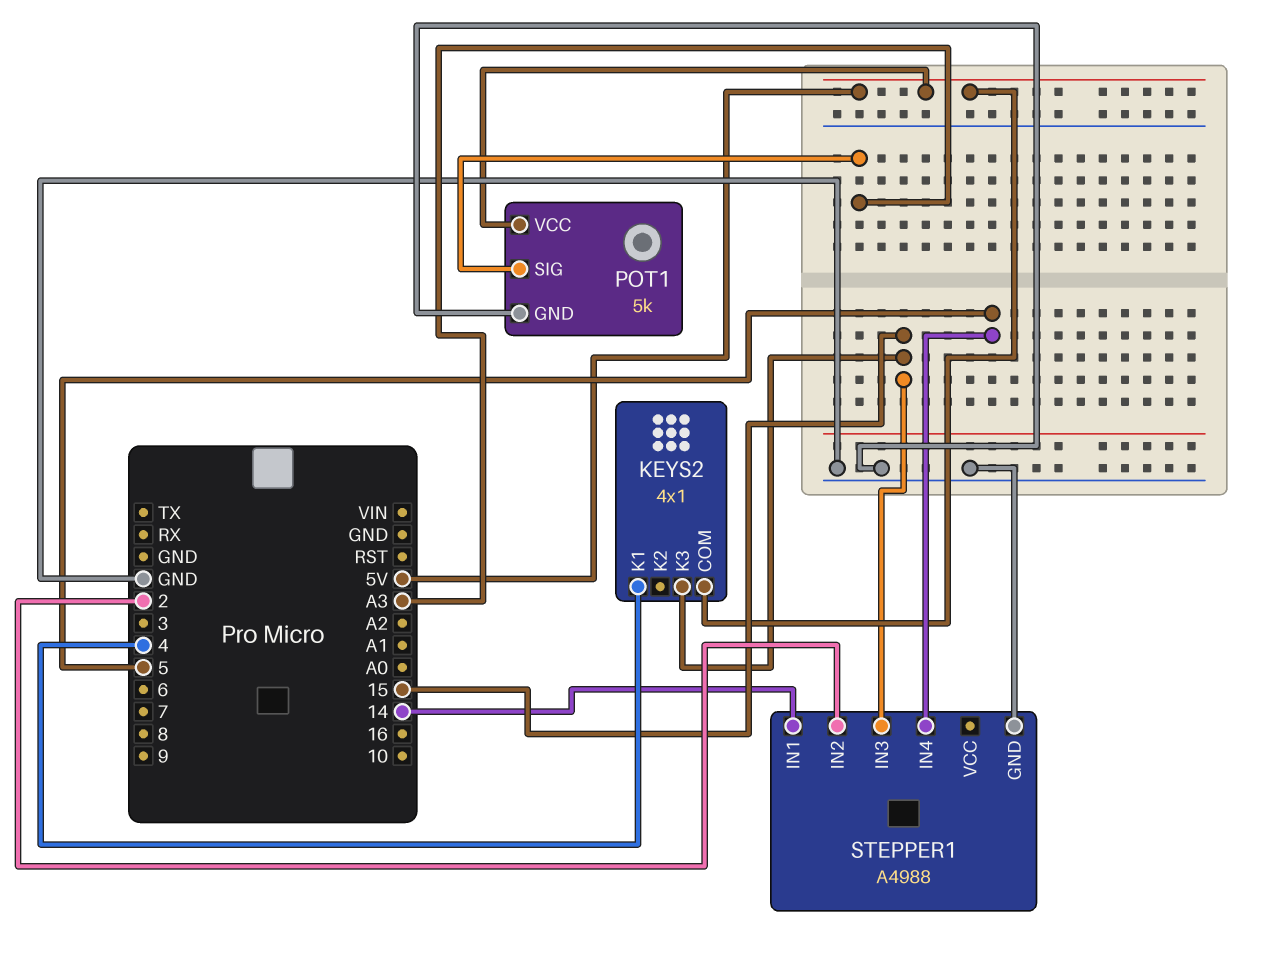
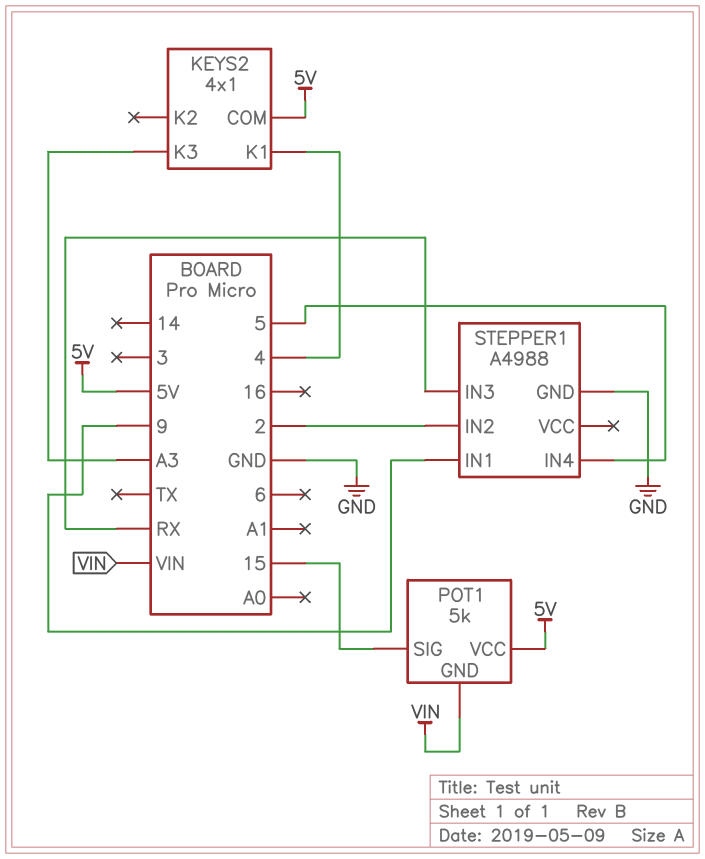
KEYS2 pin K3: 15 -> A3
POT1 pin GND: GND -> VIN
POT1 pin SIG: A3 -> 15
STEPPER1 pin IN1: 14 -> 9
STEPPER1 pin IN3: 15 -> RX

